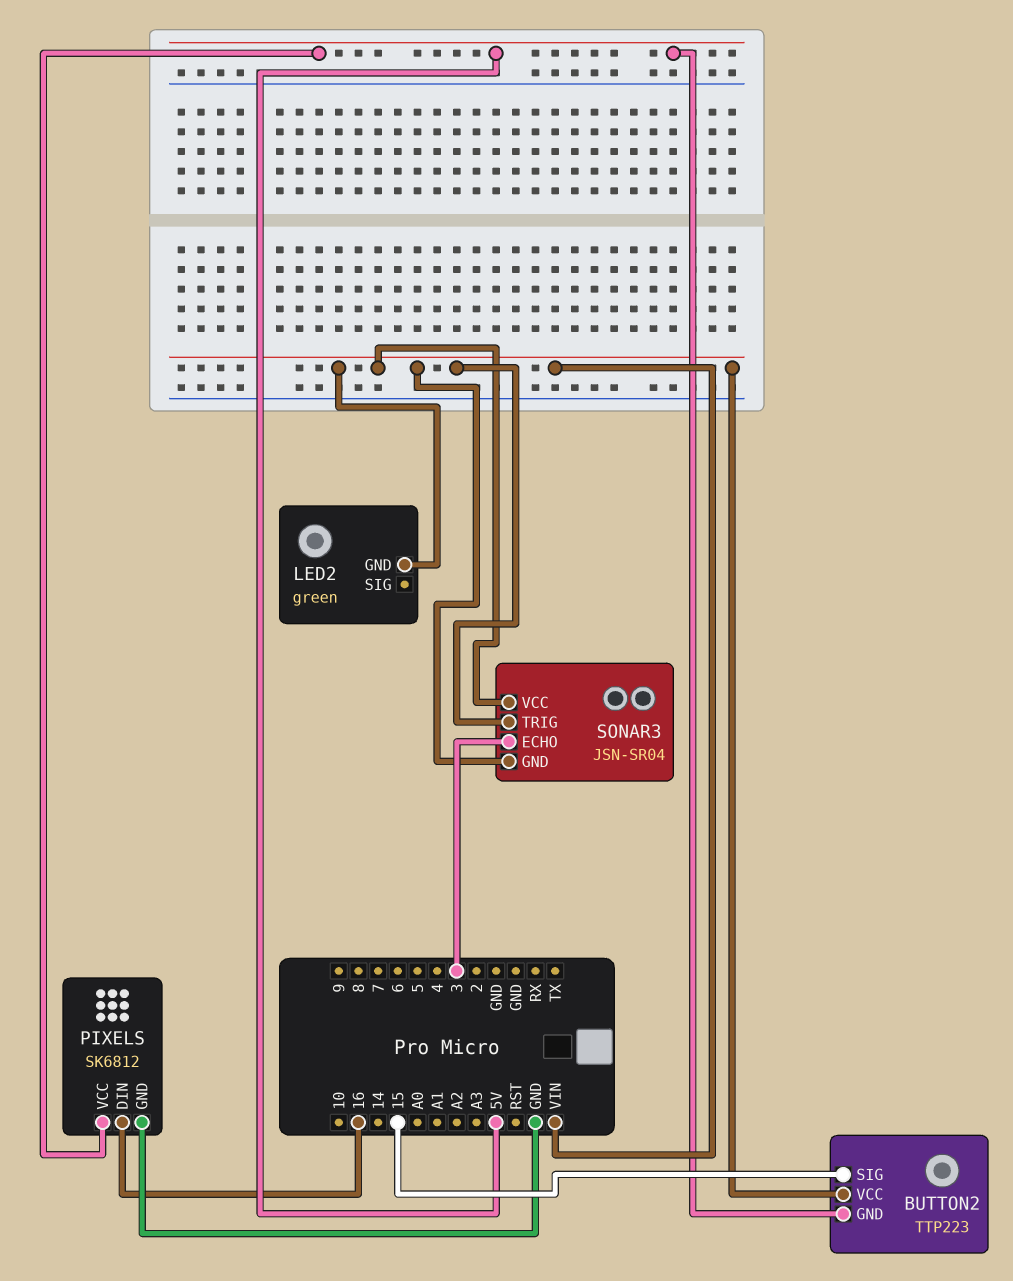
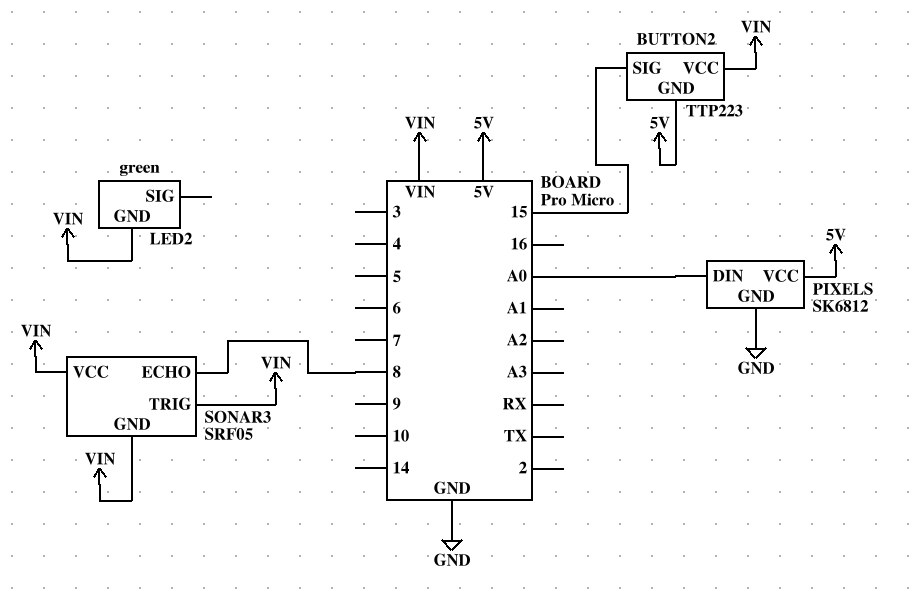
PIXELS pin DIN: 16 -> A0
SONAR3: JSN-SR04 -> SRF05
SONAR3 pin ECHO: 3 -> 8

